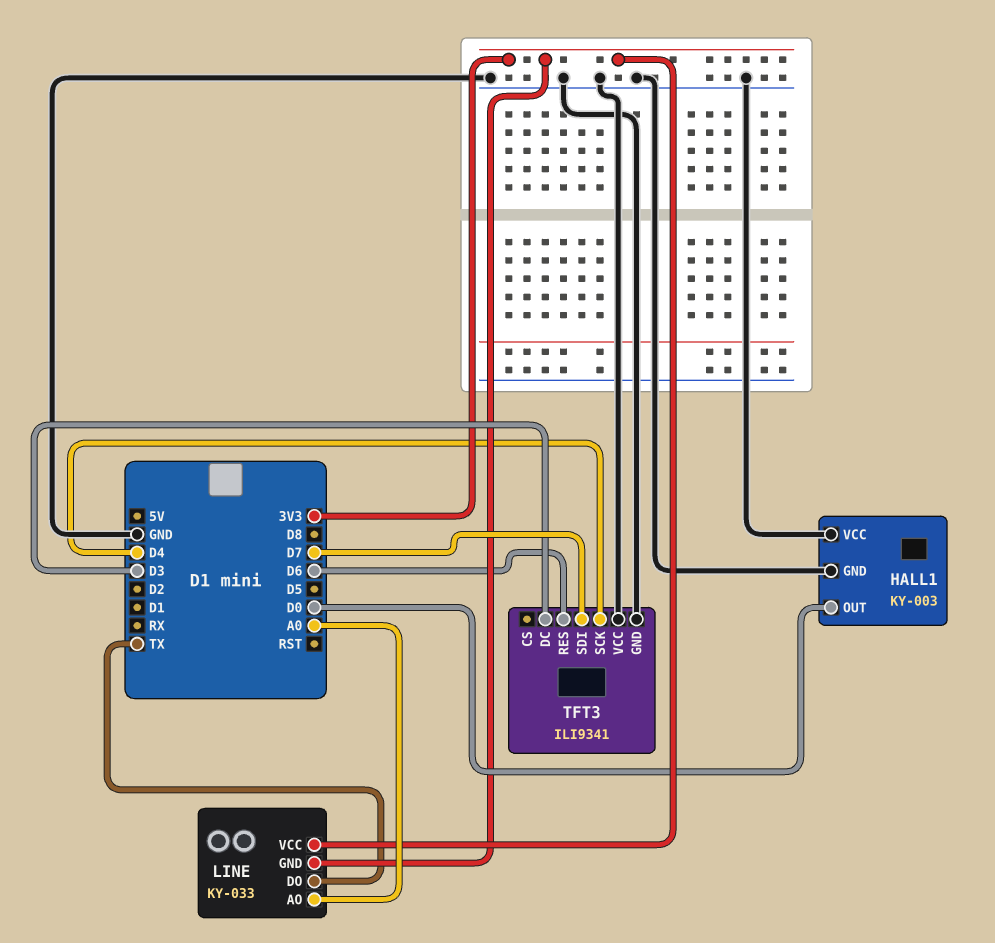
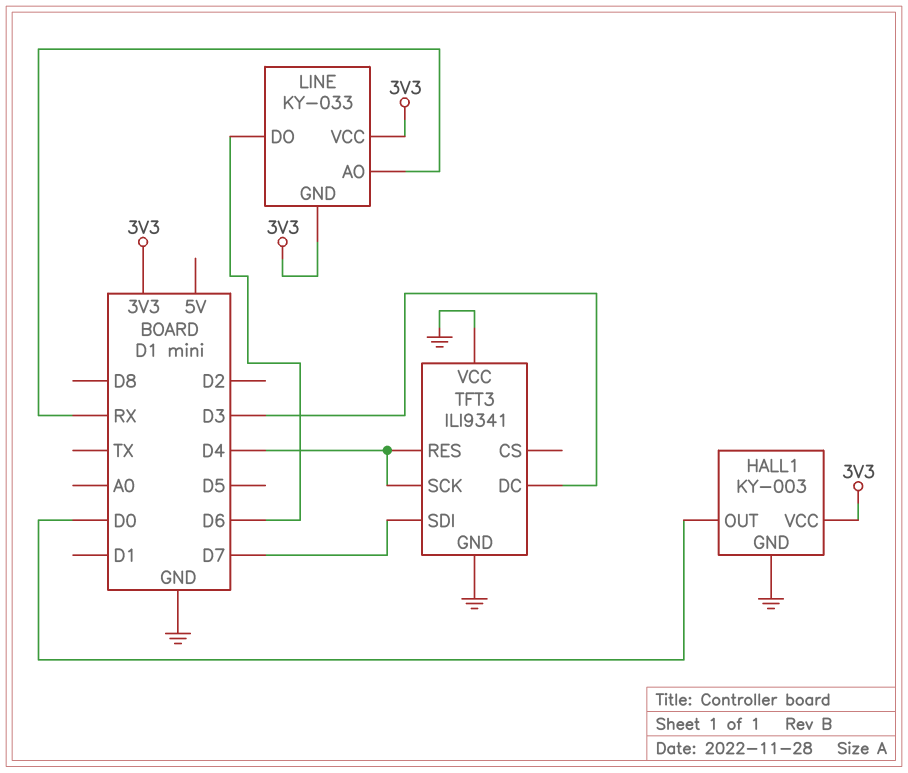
HALL1 pin VCC: GND -> 3V3
LINE pin AO: A0 -> RX
LINE pin DO: TX -> D6
TFT3 pin RES: D6 -> D4

